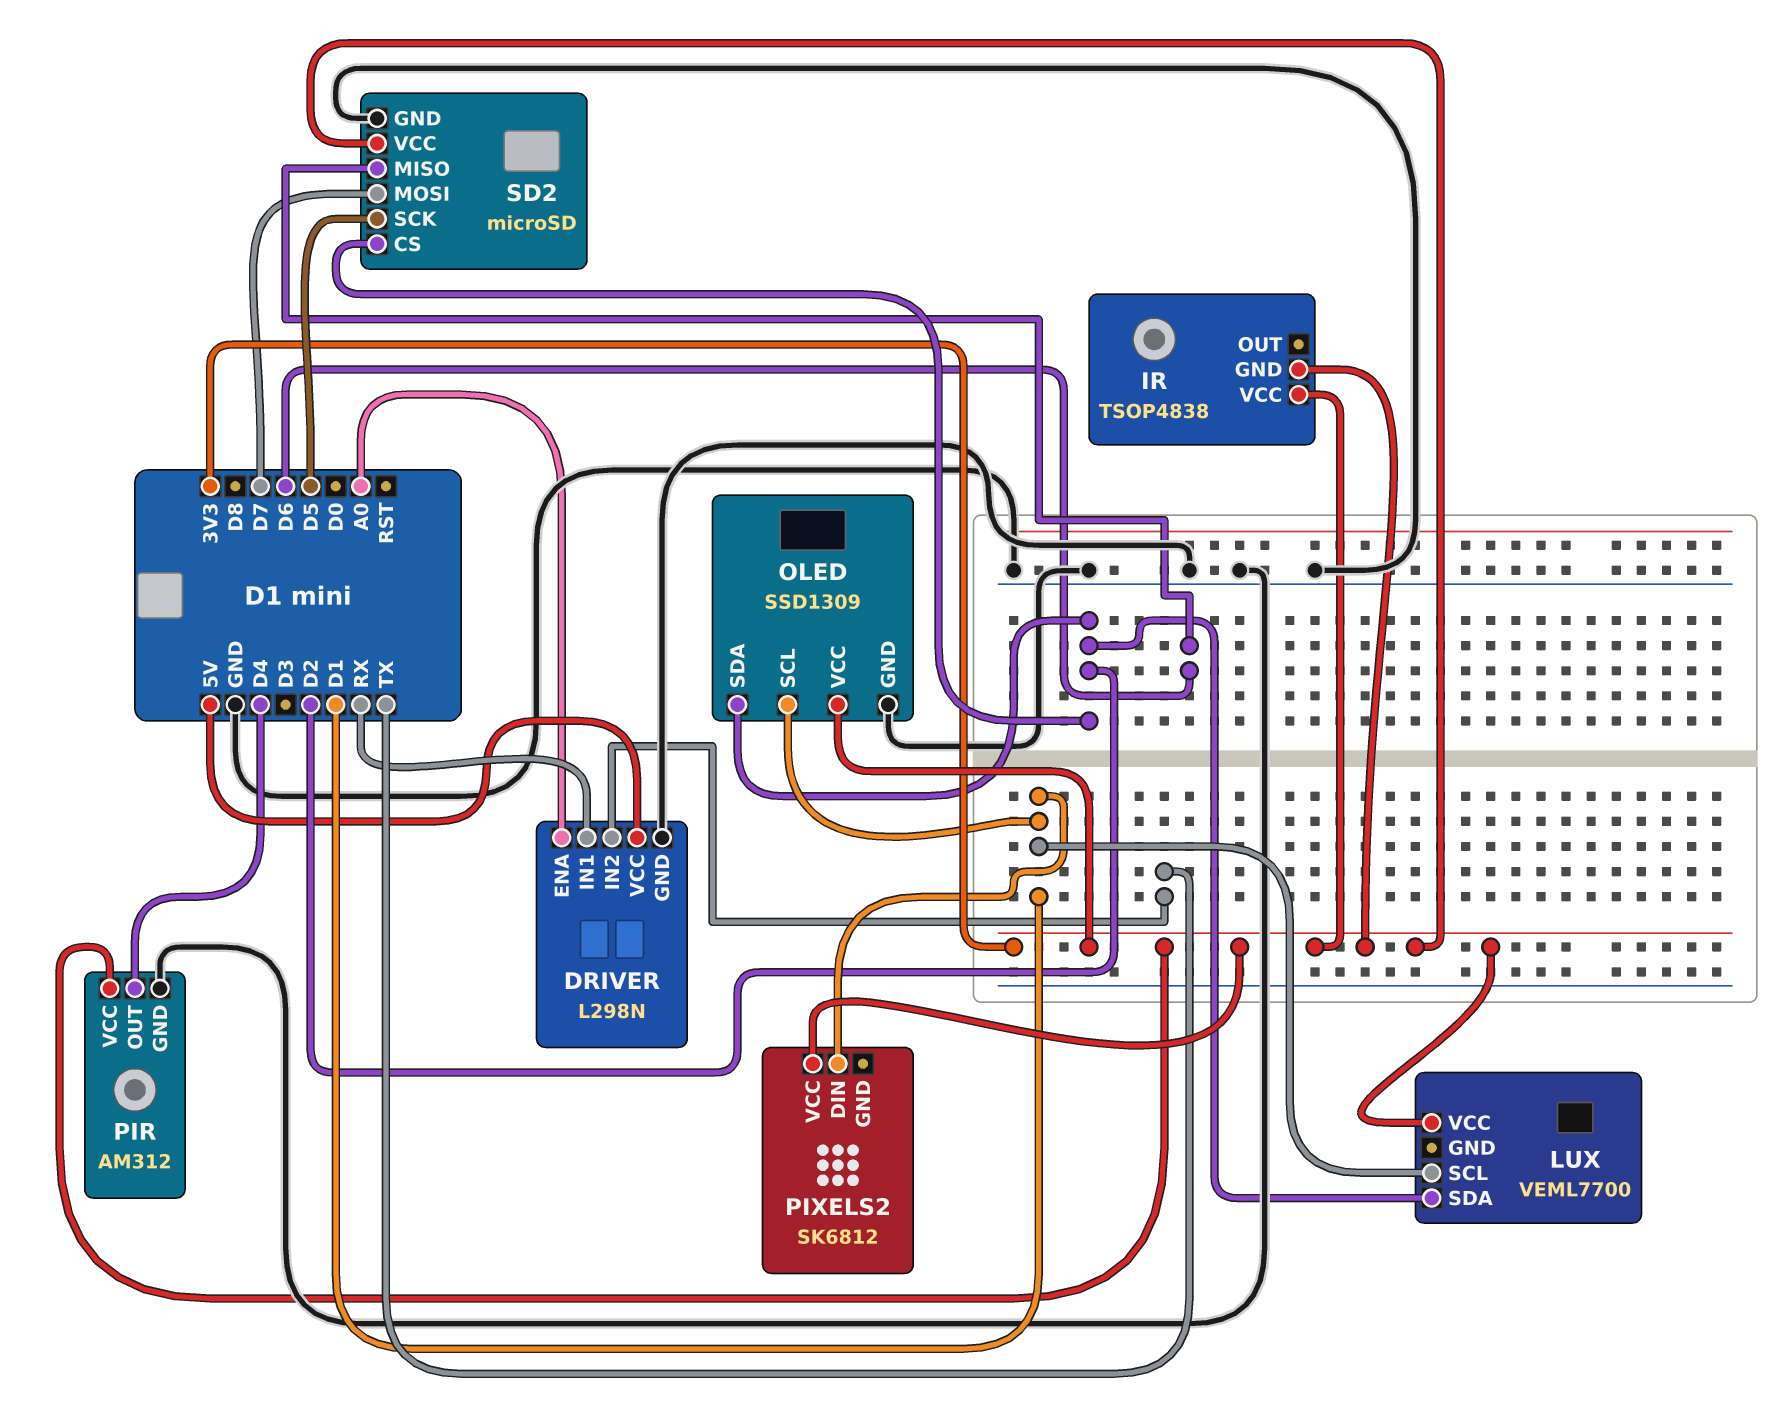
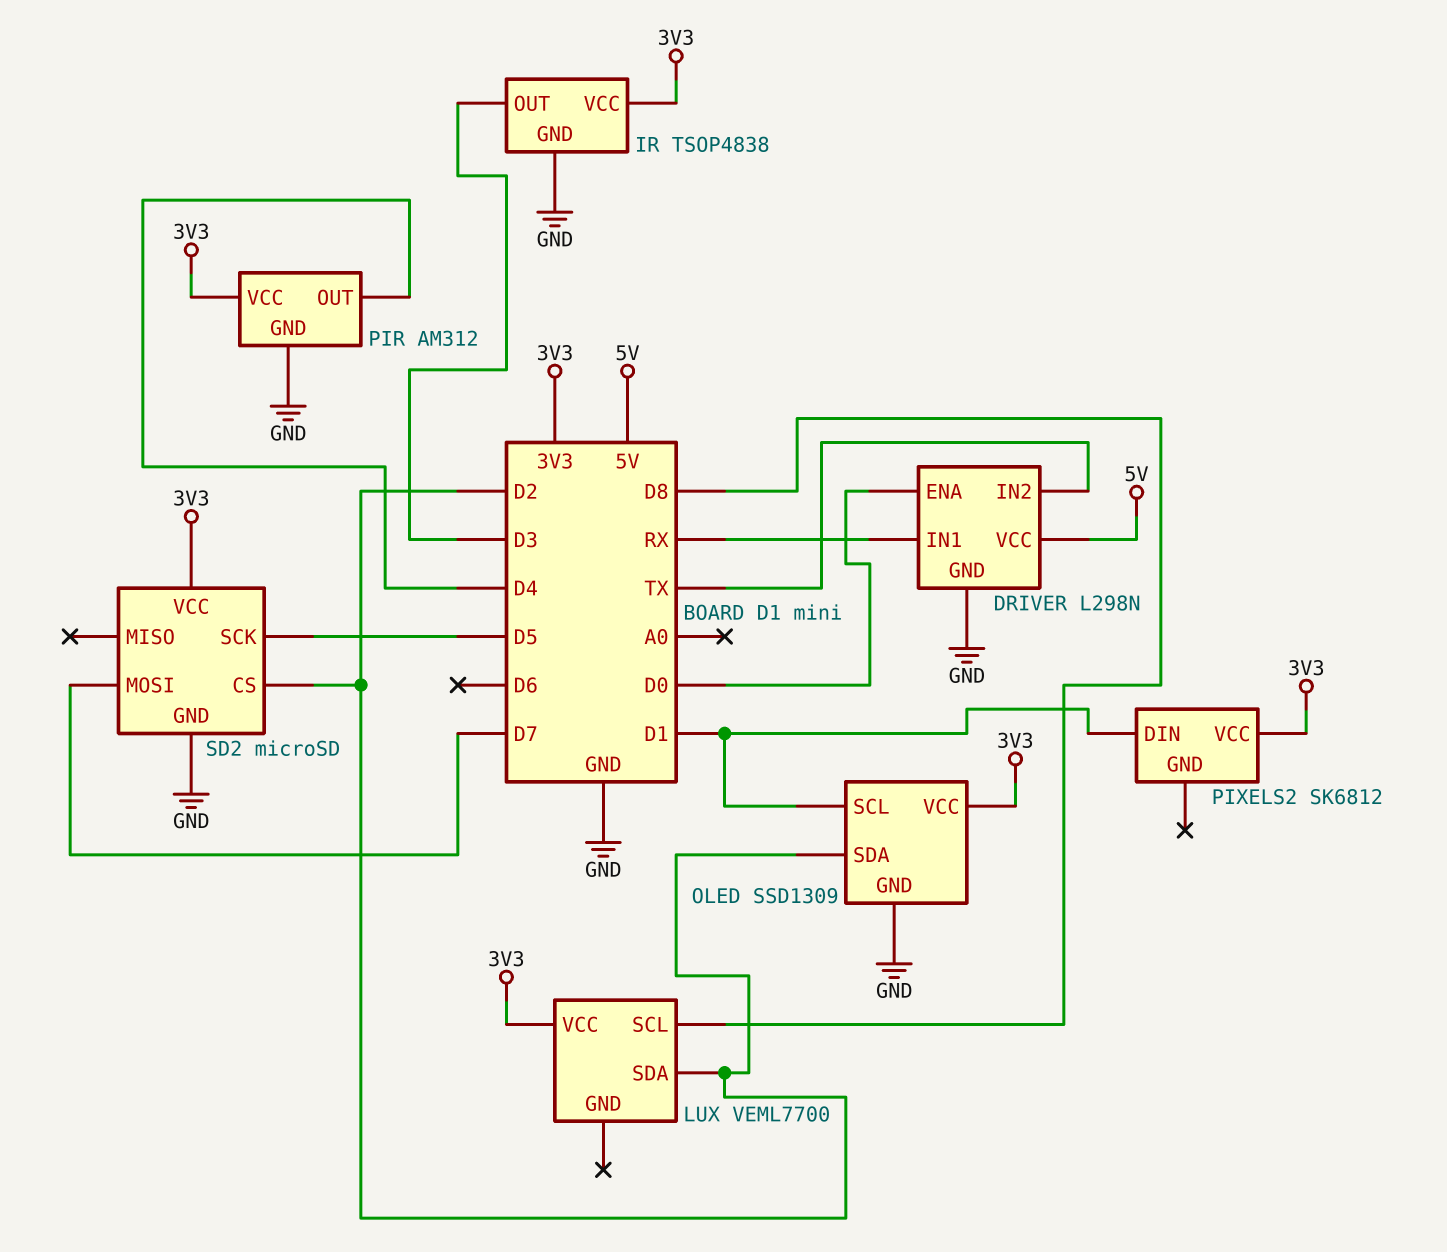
DRIVER pin ENA: A0 -> D0
IR pin GND: 3V3 -> GND
IR pin OUT: none -> D3
LUX pin SCL: D1 -> D8
SD2 pin MISO: D6 -> none

